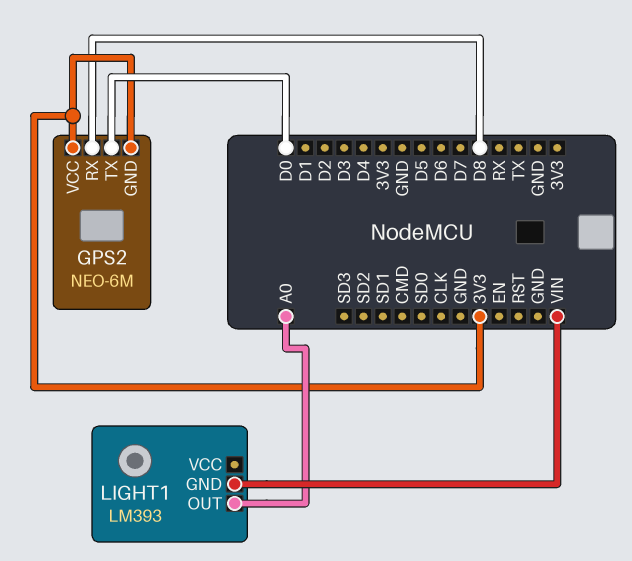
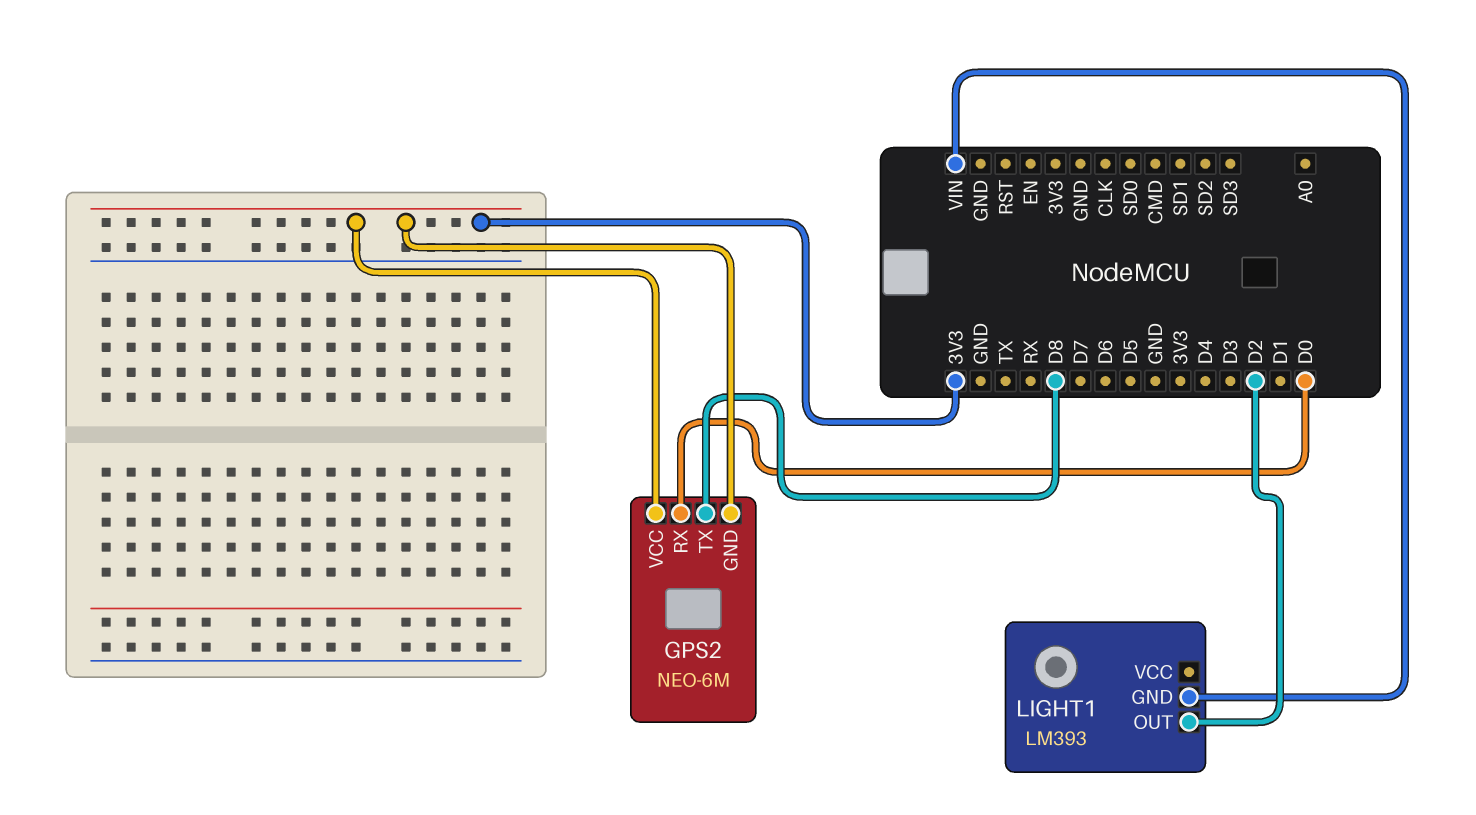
GPS2 pin RX: D8 -> D0
GPS2 pin TX: D0 -> D8
LIGHT1 pin OUT: A0 -> D2

